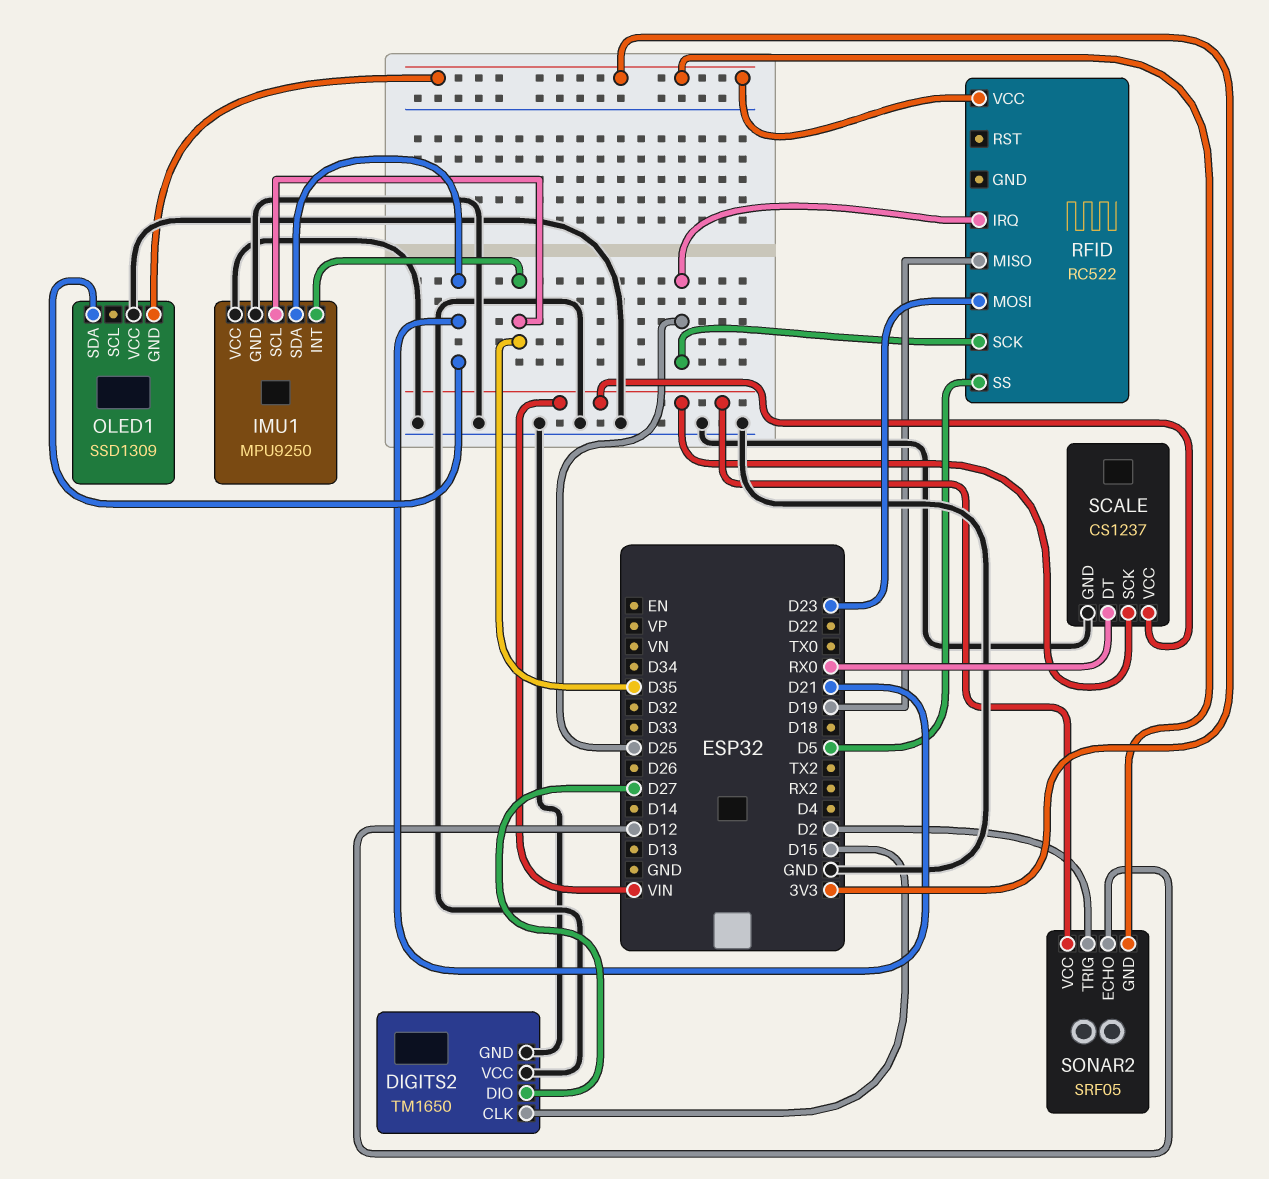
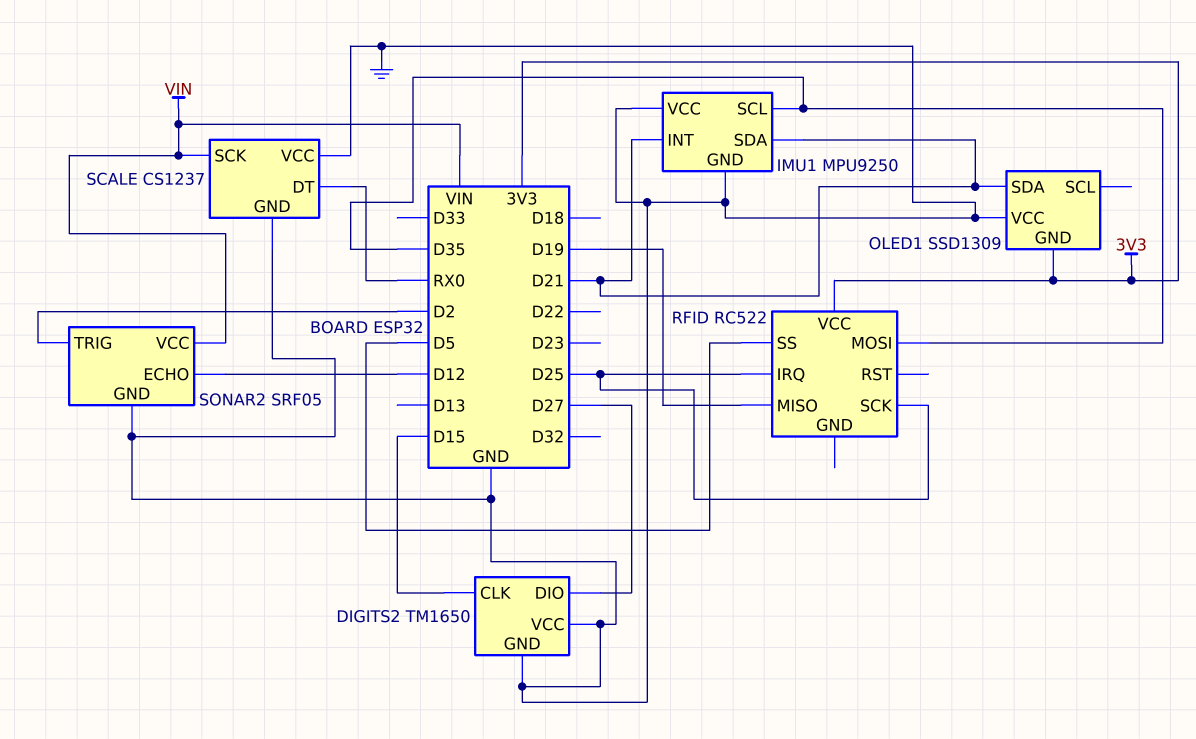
IMU1 pin INT: D35 -> D21
RFID pin MOSI: D23 -> D35
SCALE pin VCC: VIN -> GND
SONAR2 pin GND: 3V3 -> GND

